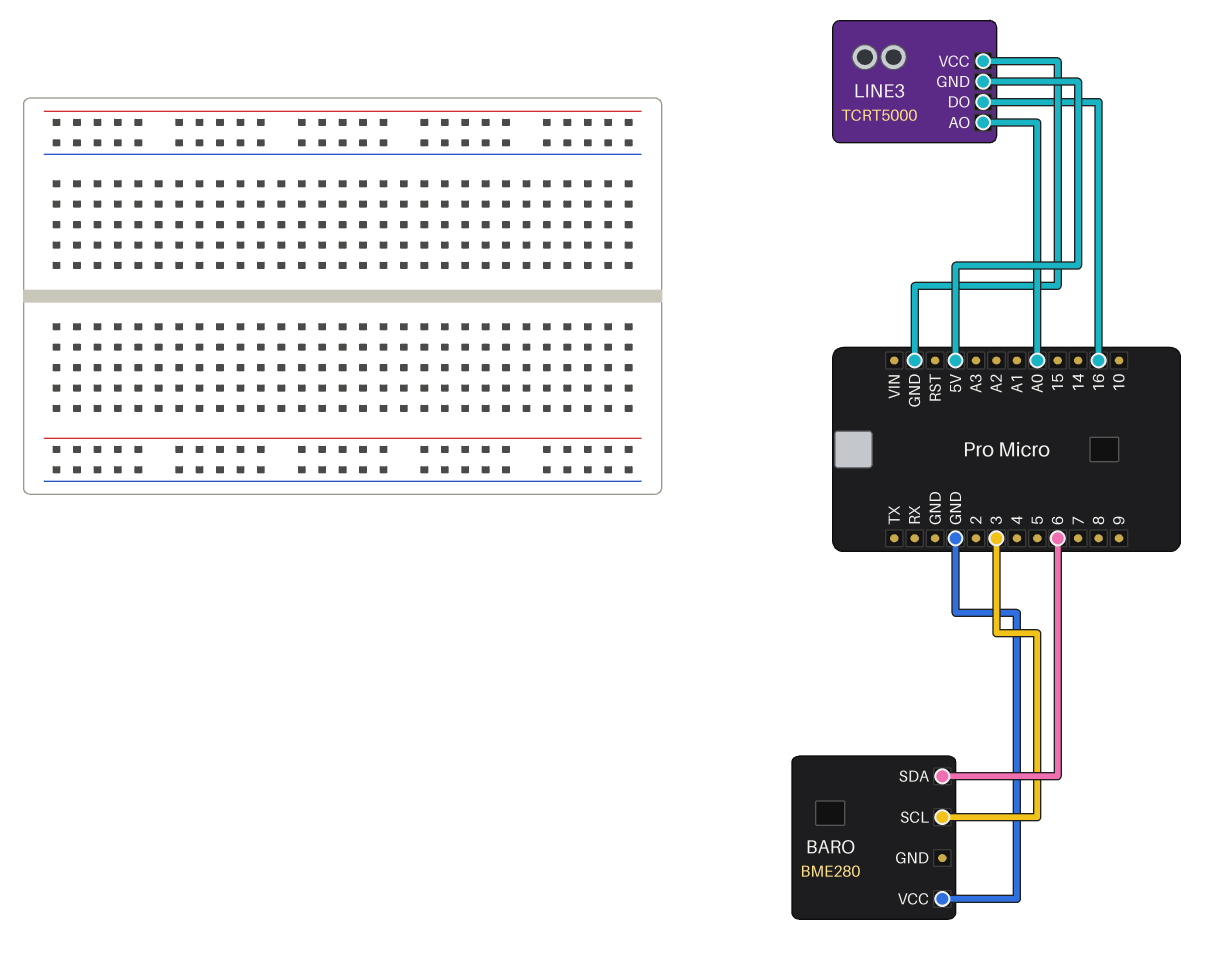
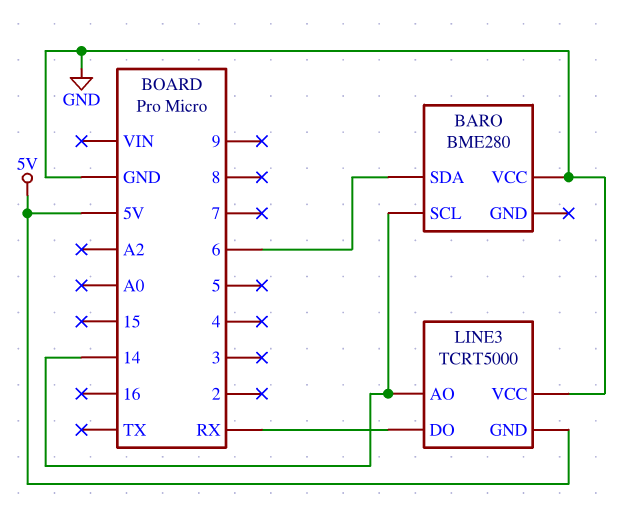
BARO pin SCL: 3 -> 14
LINE3 pin AO: A0 -> 14
LINE3 pin DO: 16 -> RX

